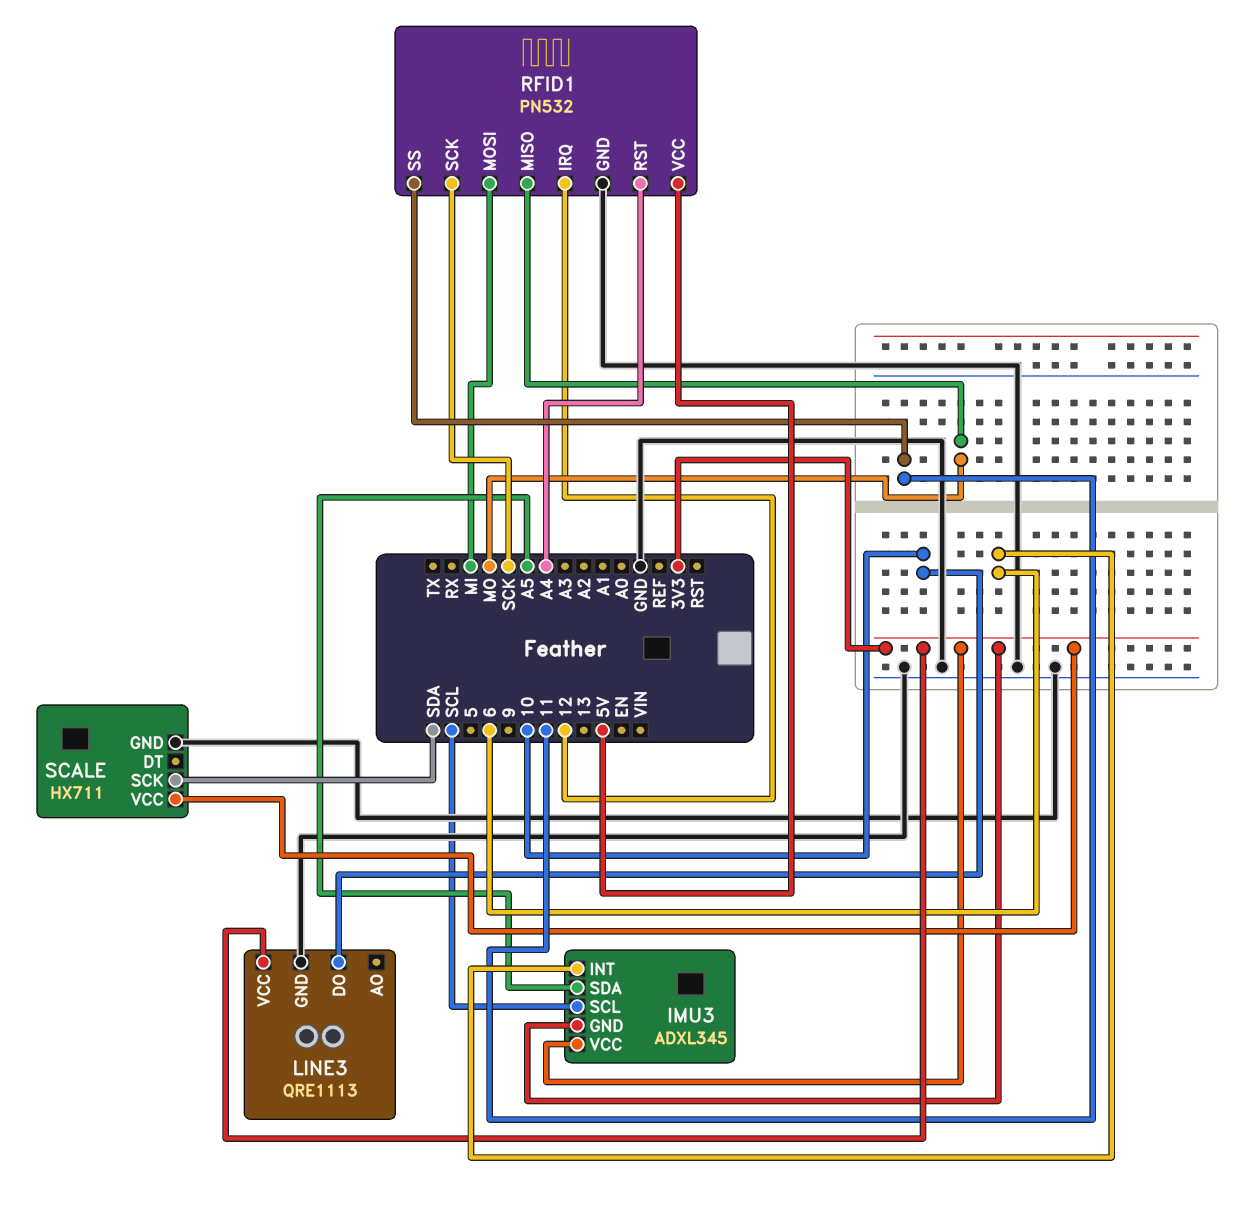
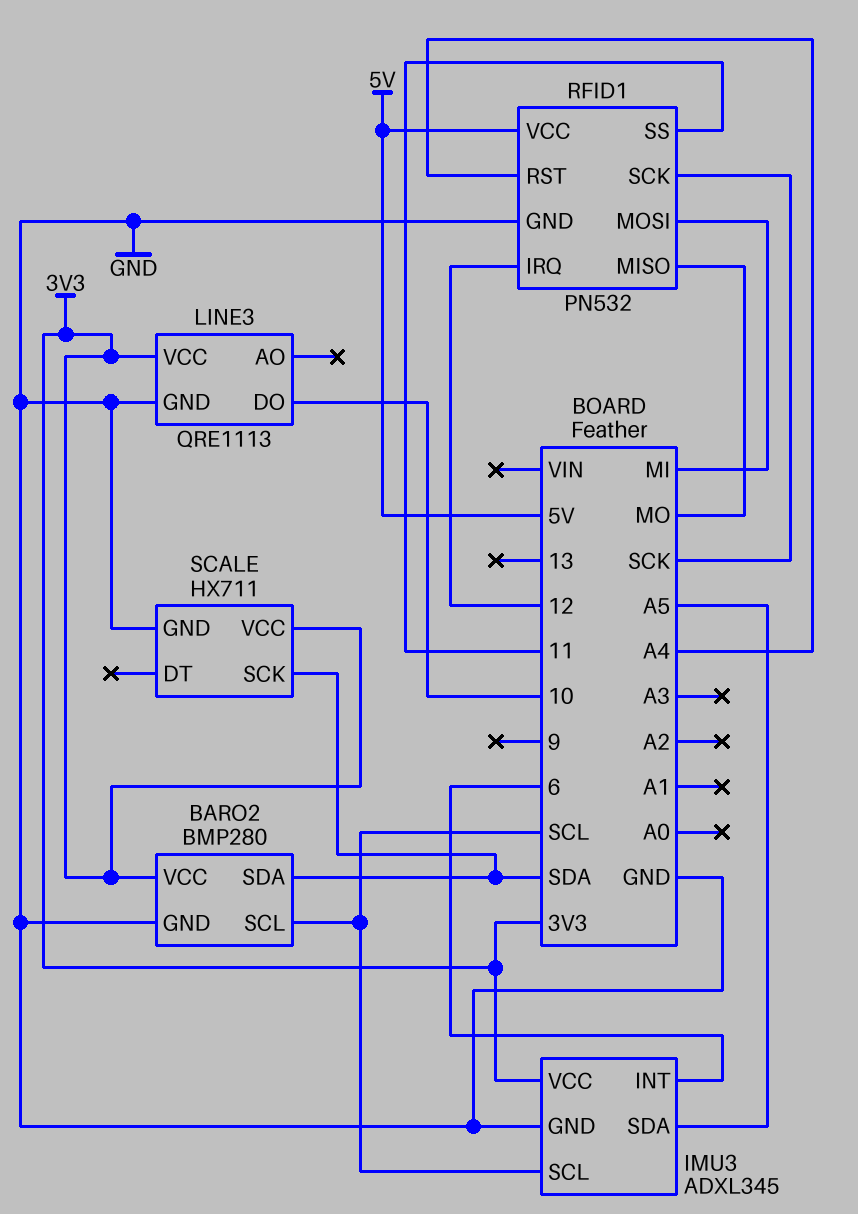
BARO2: none -> BMP280
BARO2 pin GND: none -> GND
BARO2 pin SCL: none -> SCL
BARO2 pin SDA: none -> SDA
BARO2 pin VCC: none -> 3V3
IMU3 pin GND: 3V3 -> GND

